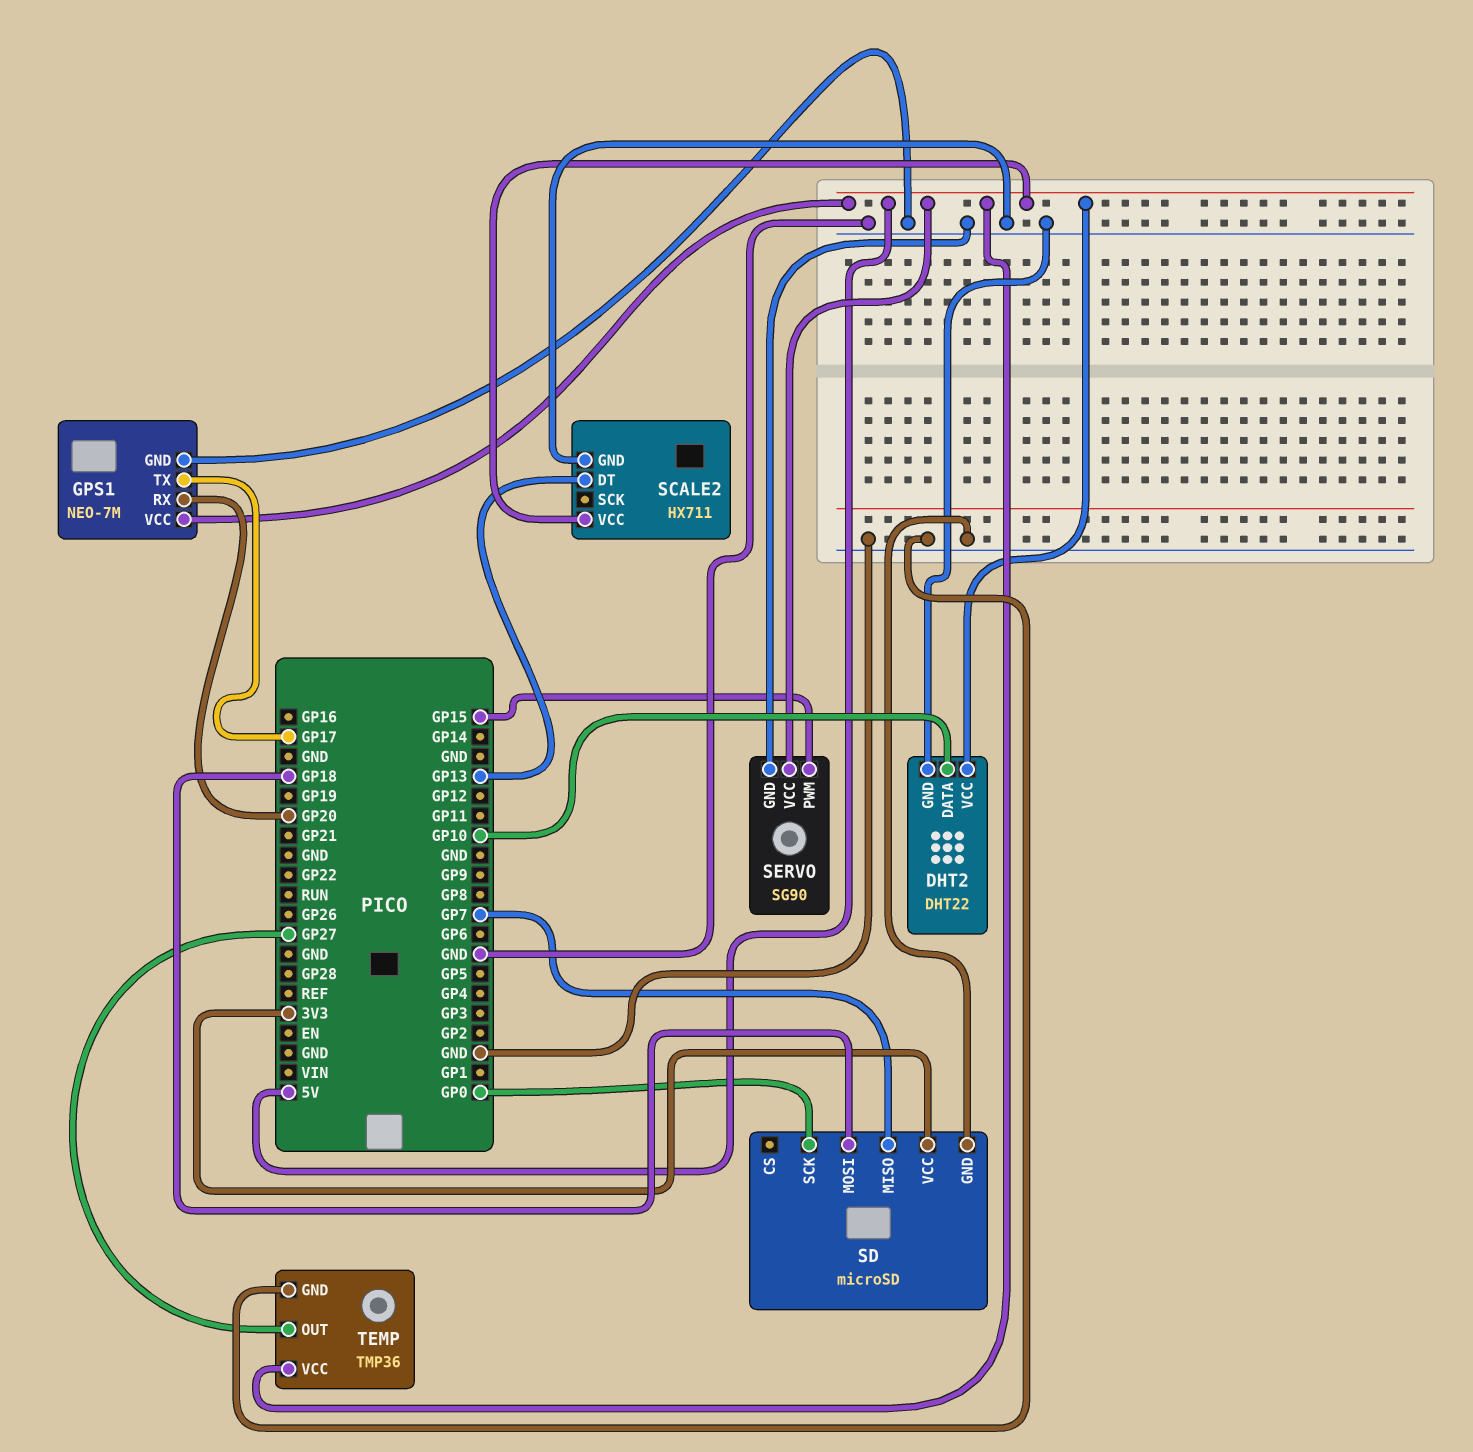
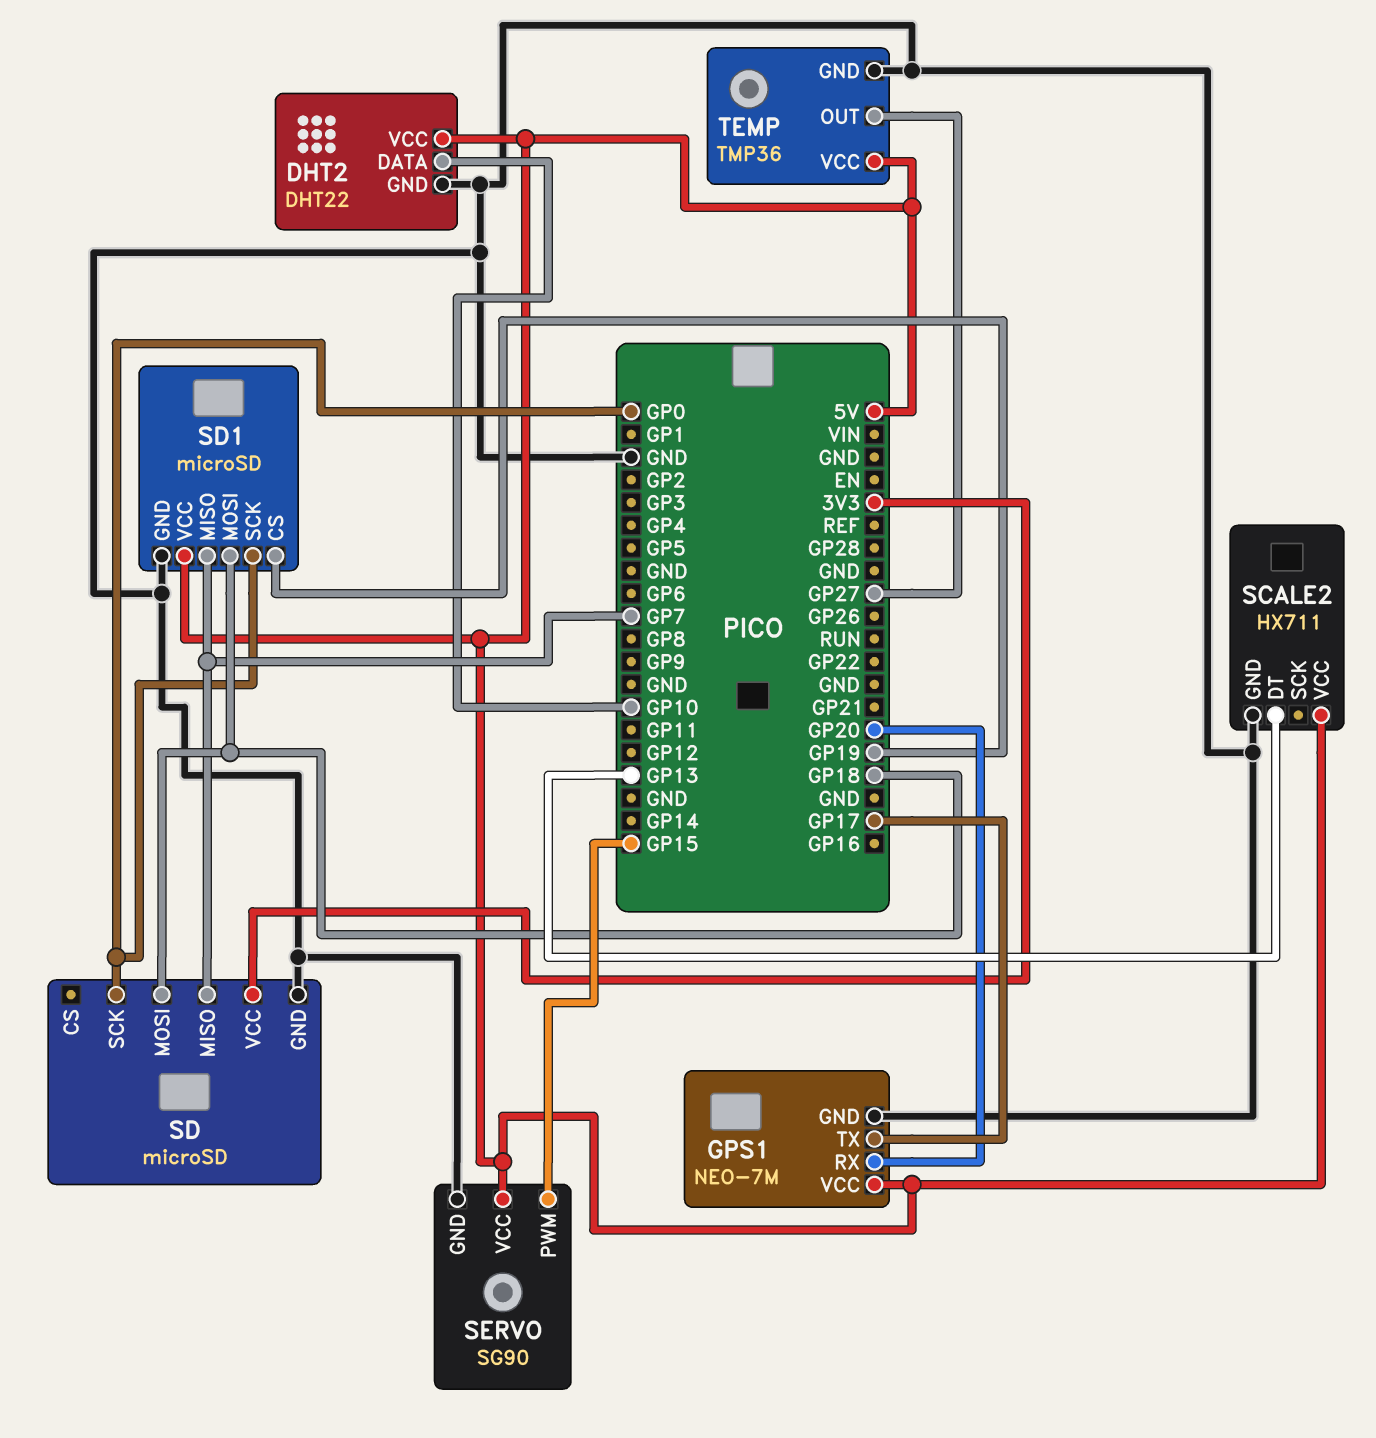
SD1: none -> microSD
SD1 pin CS: none -> GP19
SD1 pin GND: none -> GND
SD1 pin MISO: none -> GP7
SD1 pin MOSI: none -> GP18
SD1 pin SCK: none -> GP0
SD1 pin VCC: none -> 5V

